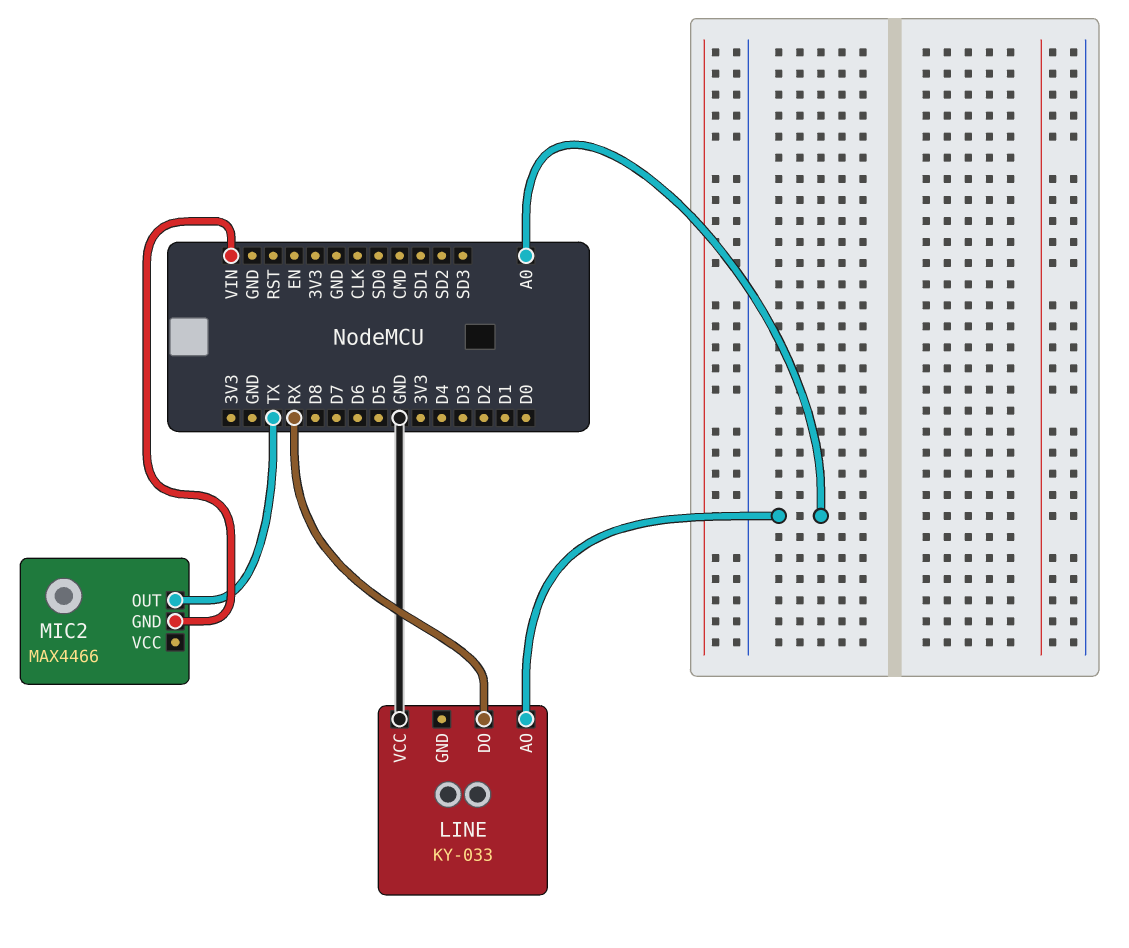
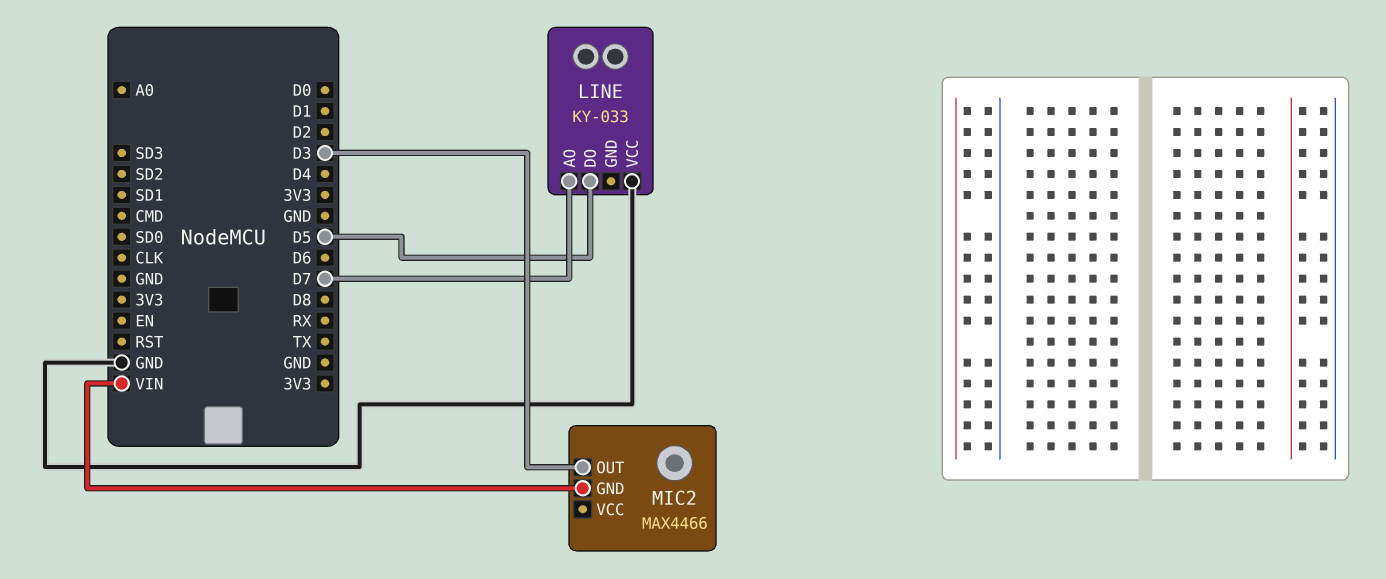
LINE pin AO: A0 -> D7
LINE pin DO: RX -> D5
MIC2 pin OUT: TX -> D3

